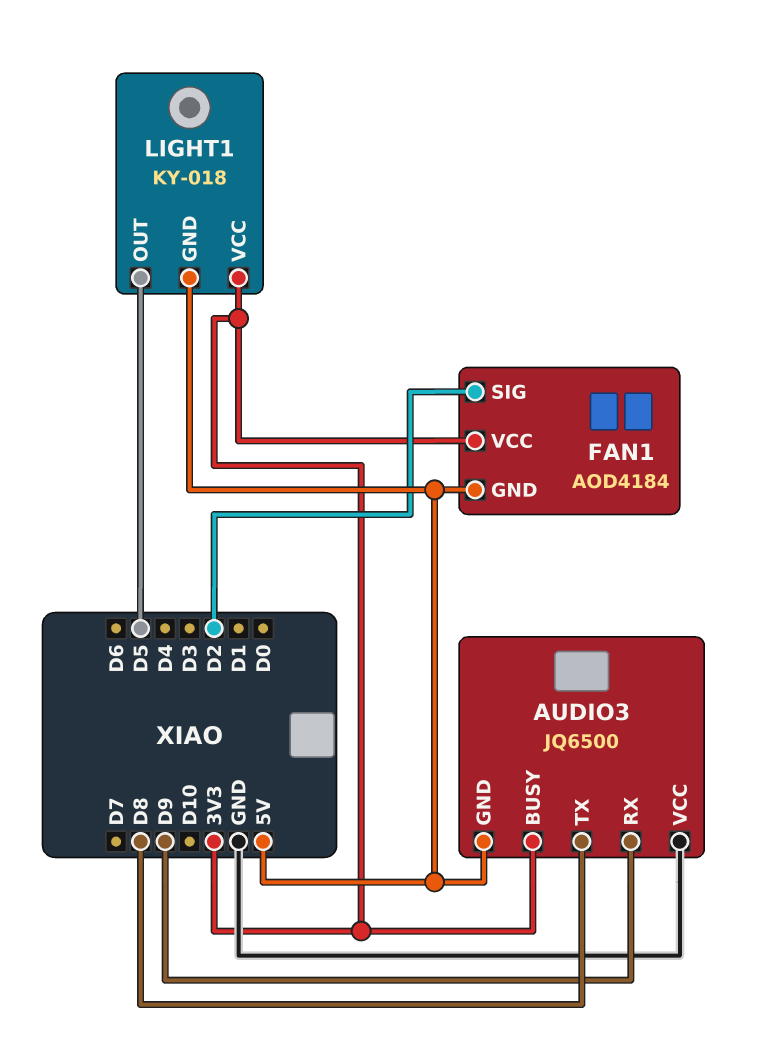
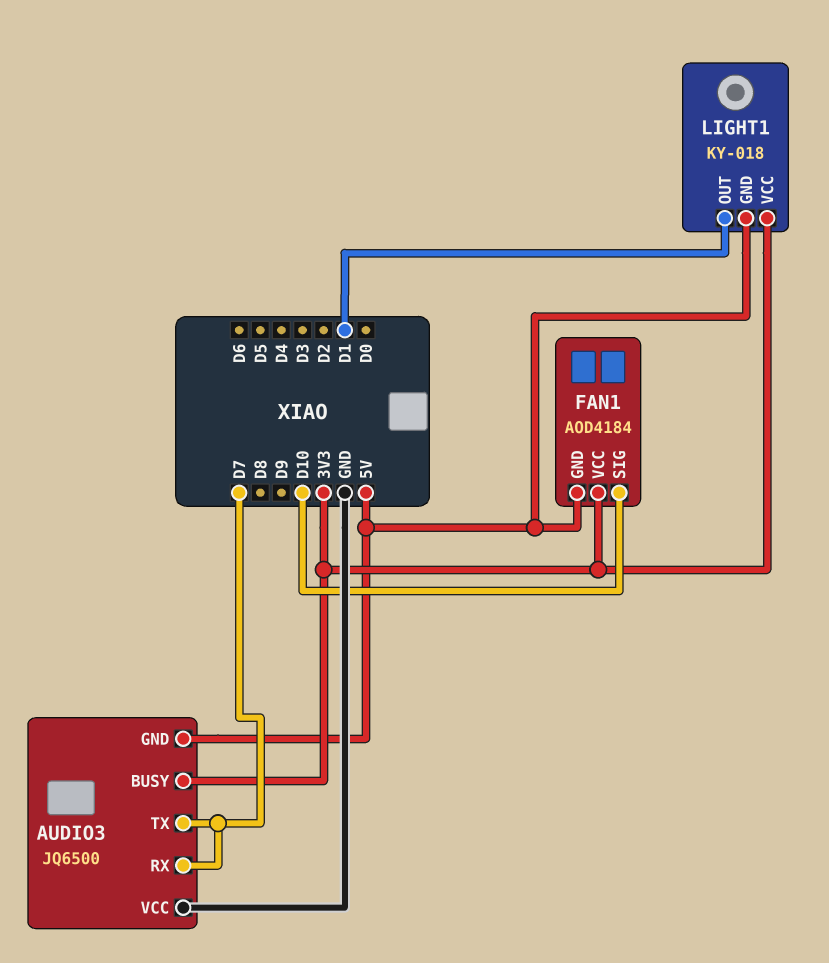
AUDIO3 pin RX: D9 -> D7
AUDIO3 pin TX: D8 -> D7
FAN1 pin SIG: D2 -> D10
LIGHT1 pin OUT: D5 -> D1

